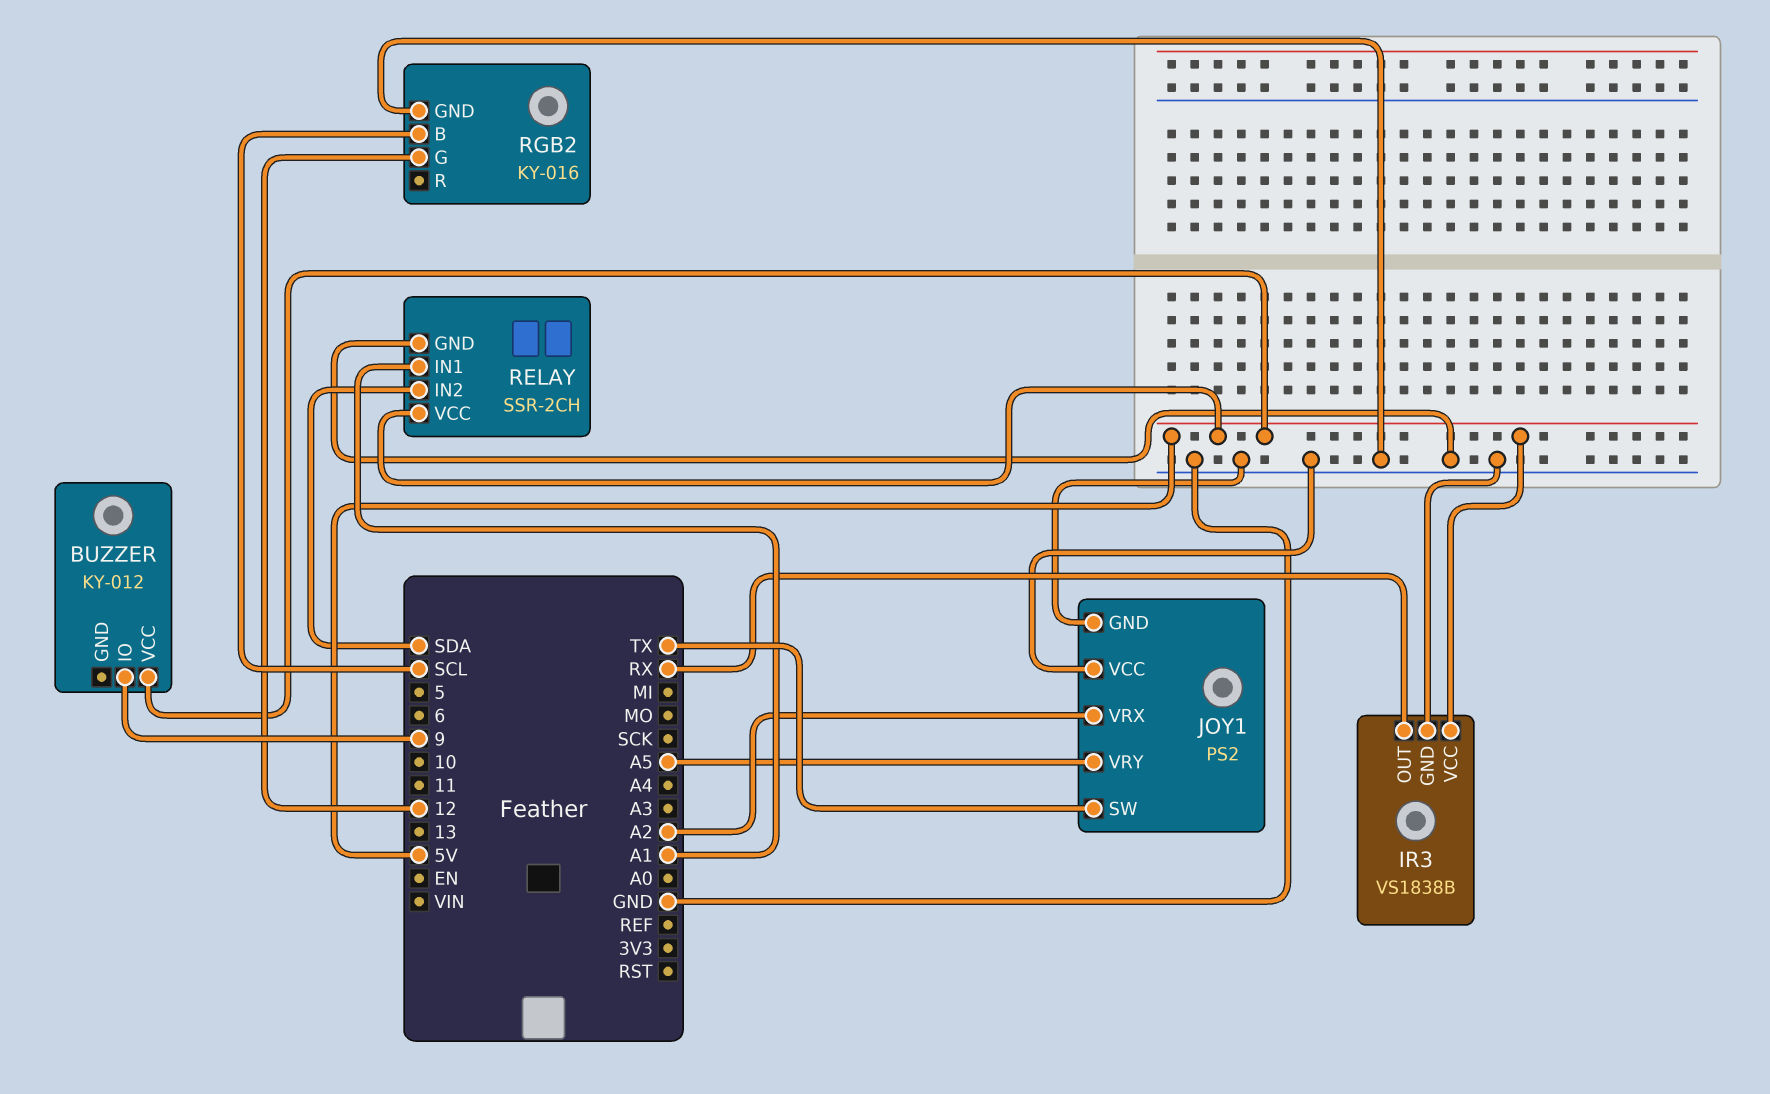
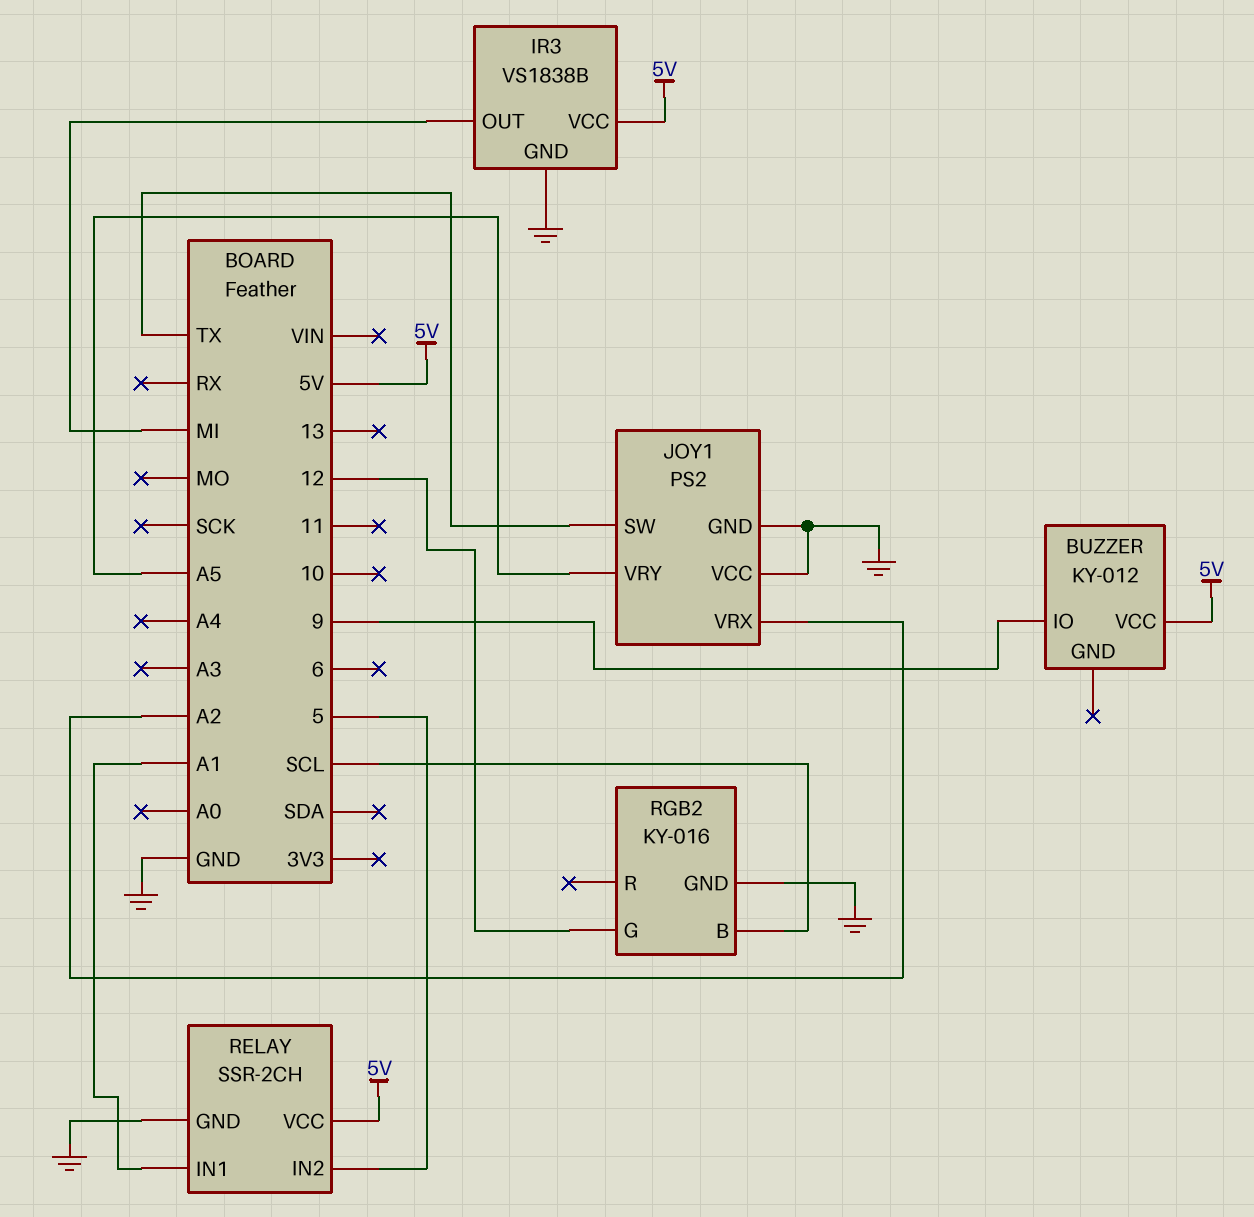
IR3 pin OUT: RX -> MI
RELAY pin IN2: SDA -> 5

